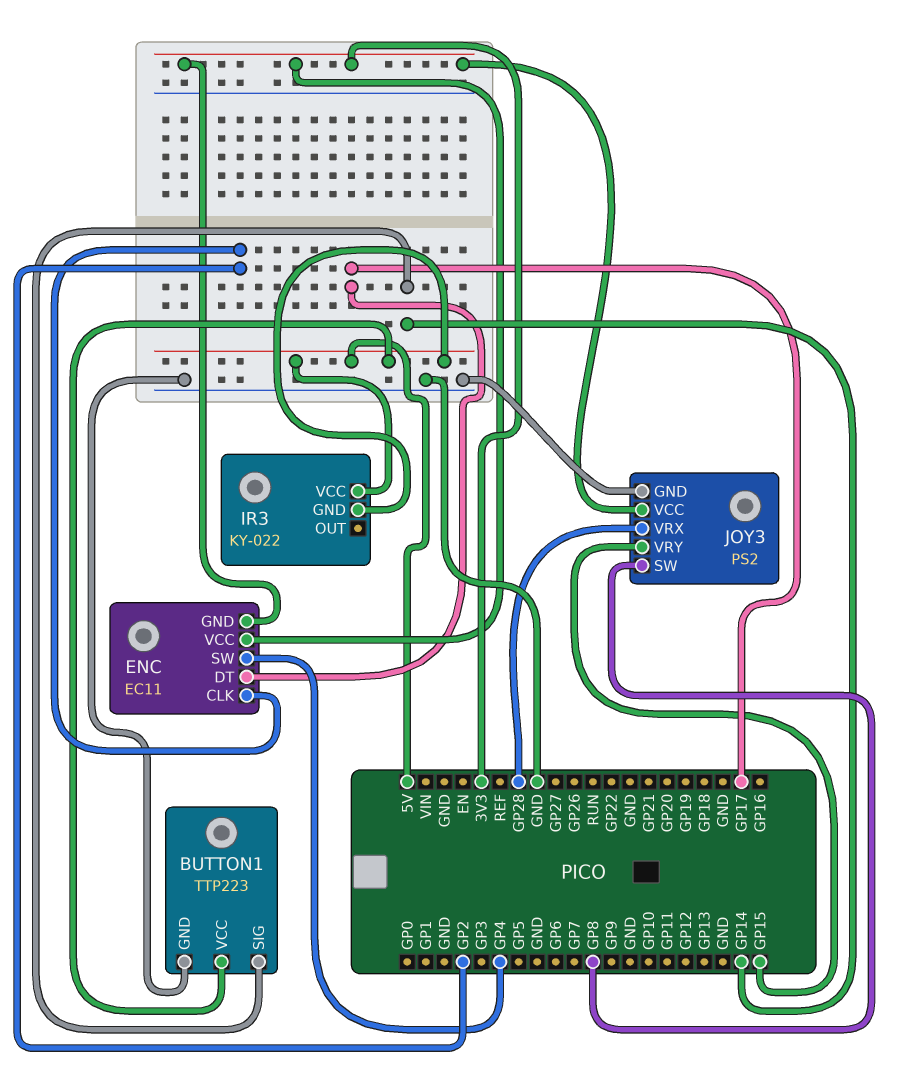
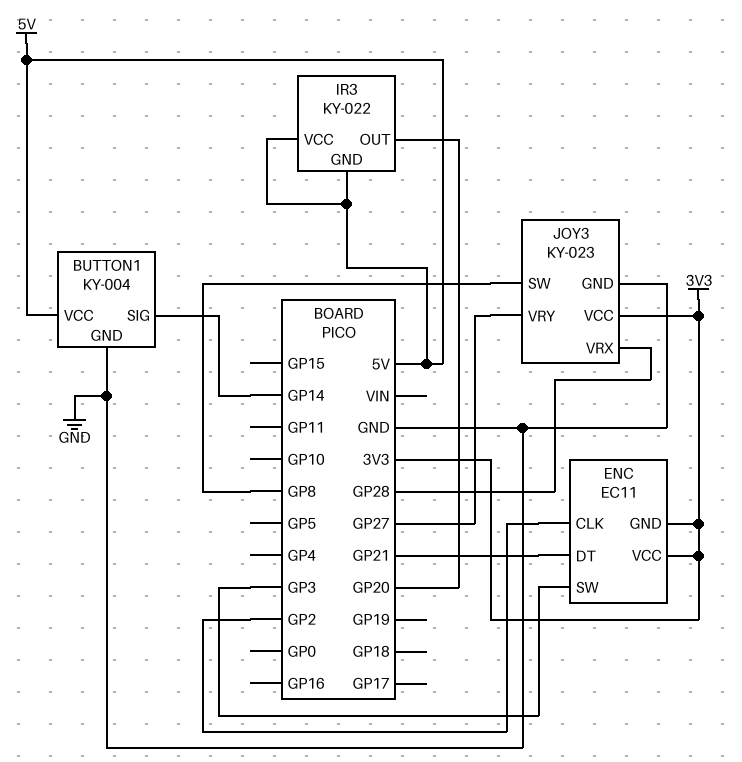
BUTTON1: TTP223 -> KY-004
ENC pin DT: GP17 -> GP21
ENC pin SW: GP4 -> GP3
IR3 pin OUT: none -> GP20
JOY3: PS2 -> KY-023
JOY3 pin VRY: GP15 -> GP27

